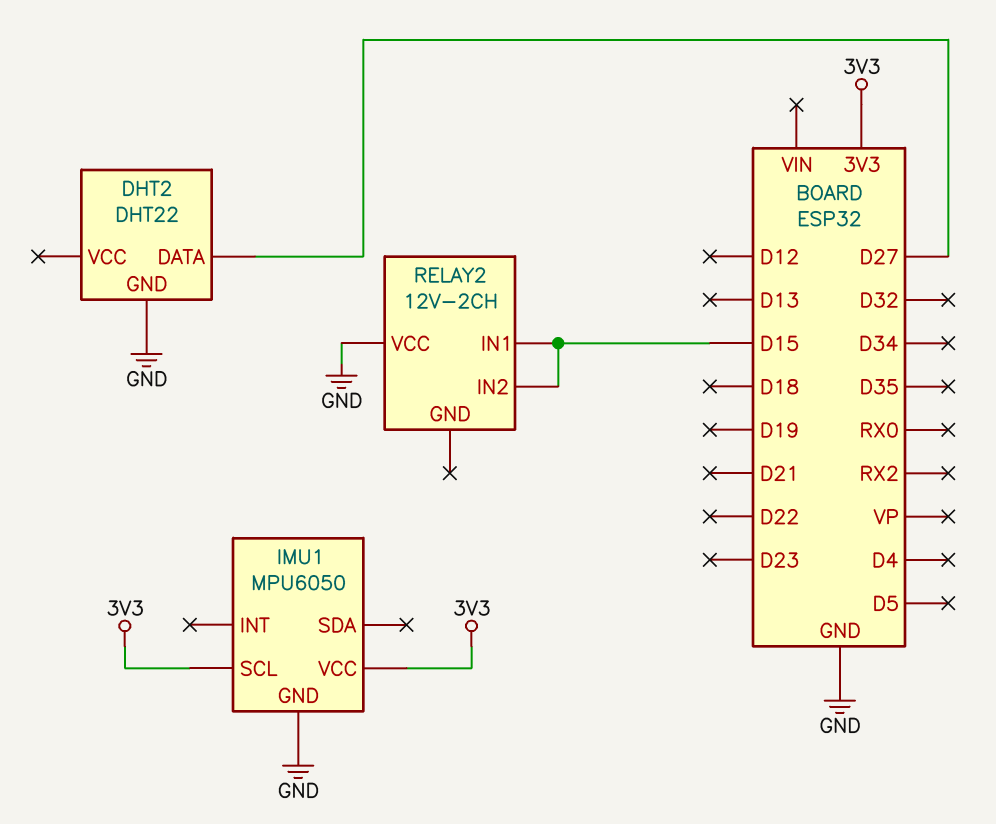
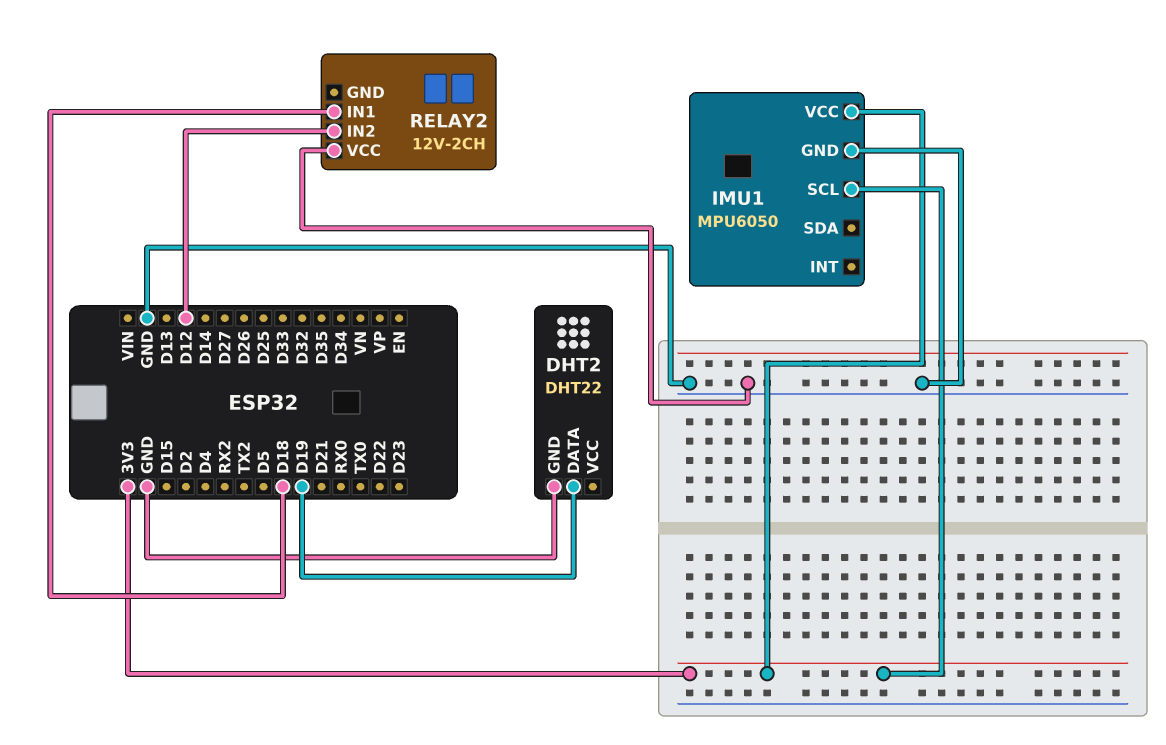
DHT2 pin DATA: D27 -> D19
RELAY2 pin IN1: D15 -> D18
RELAY2 pin IN2: D15 -> D12

